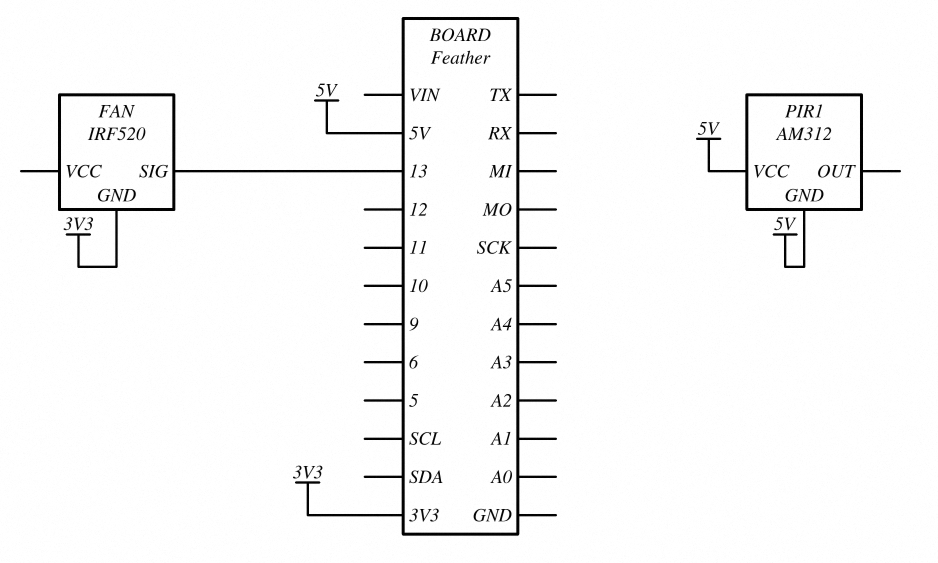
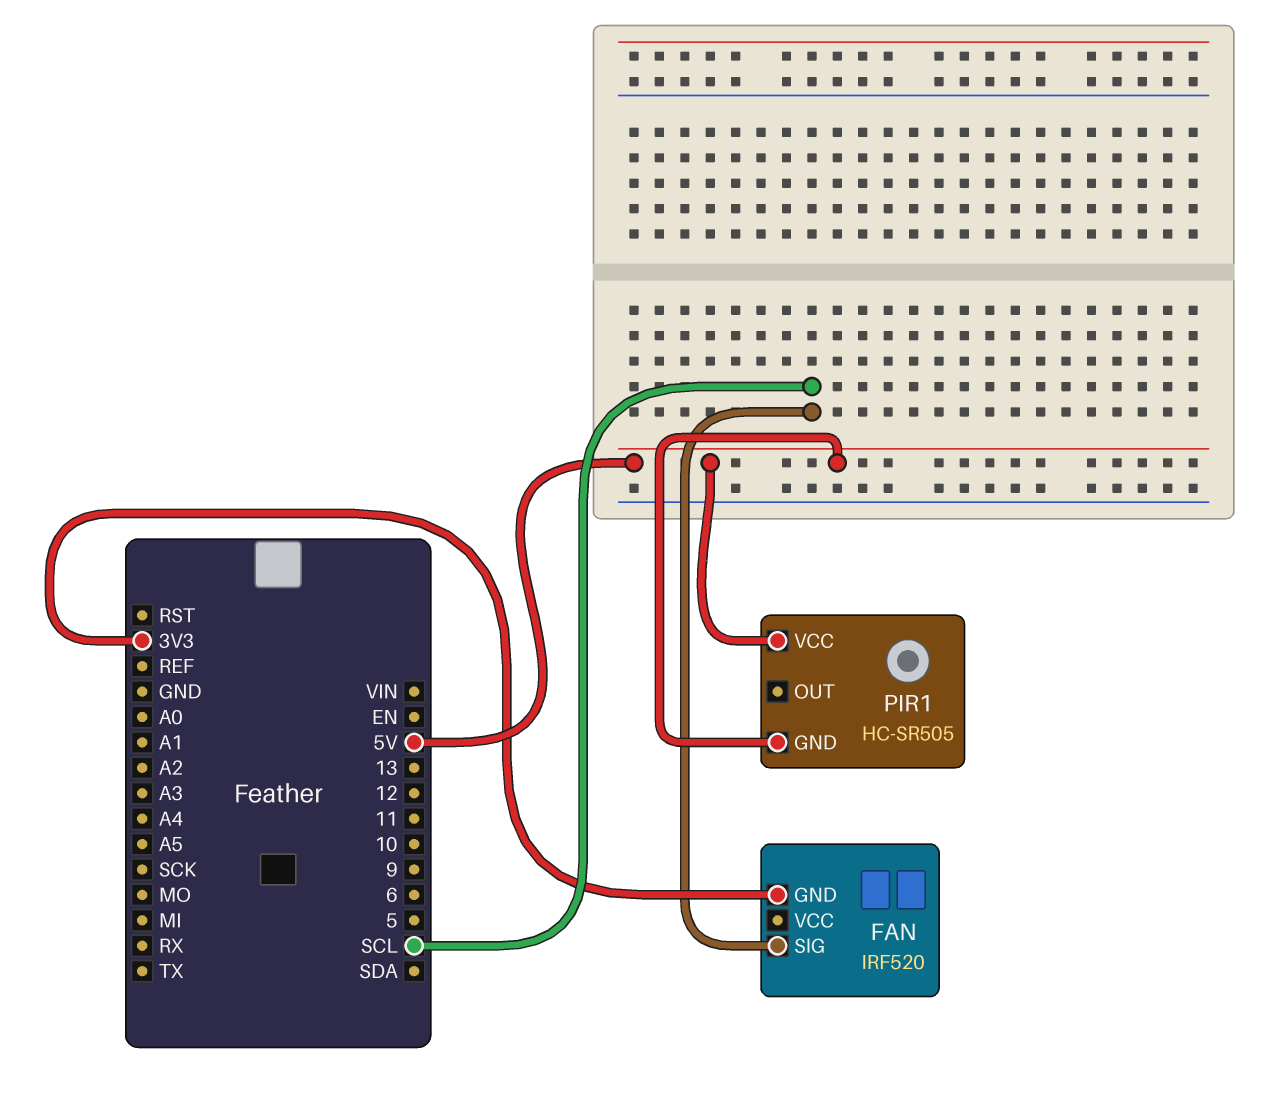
FAN pin SIG: 13 -> SCL
PIR1: AM312 -> HC-SR505

